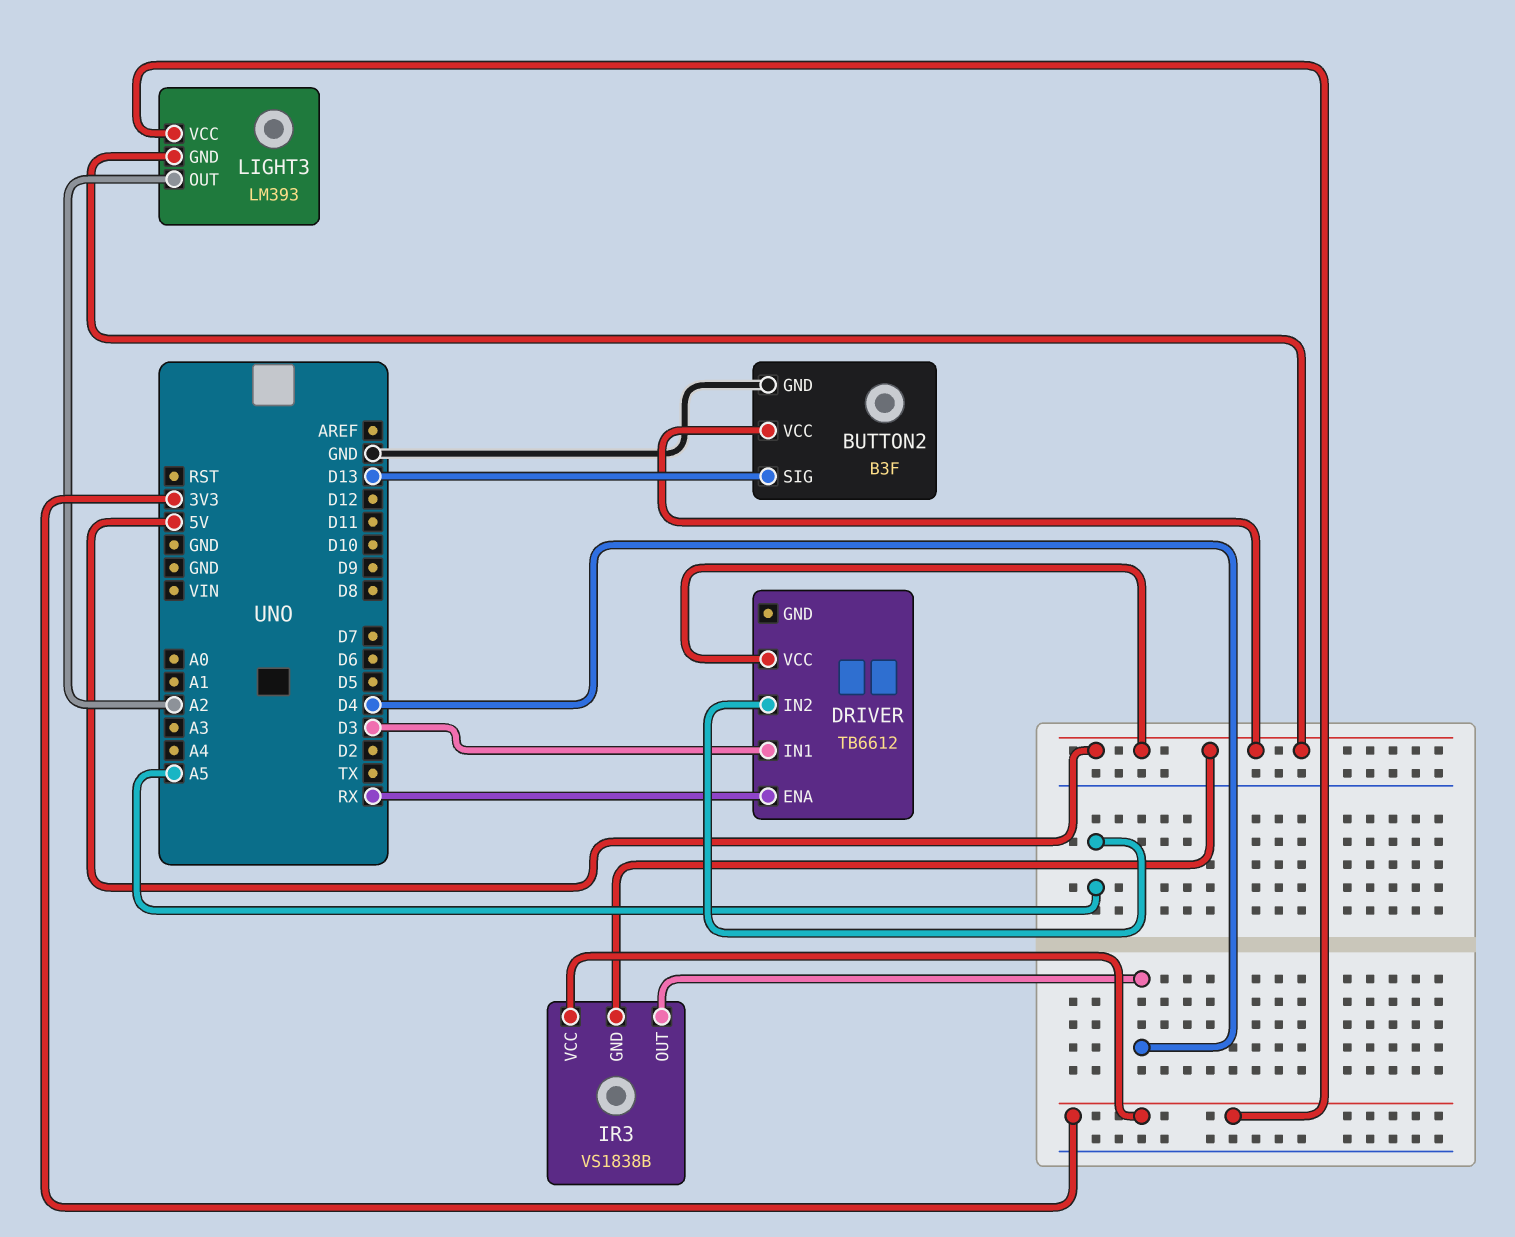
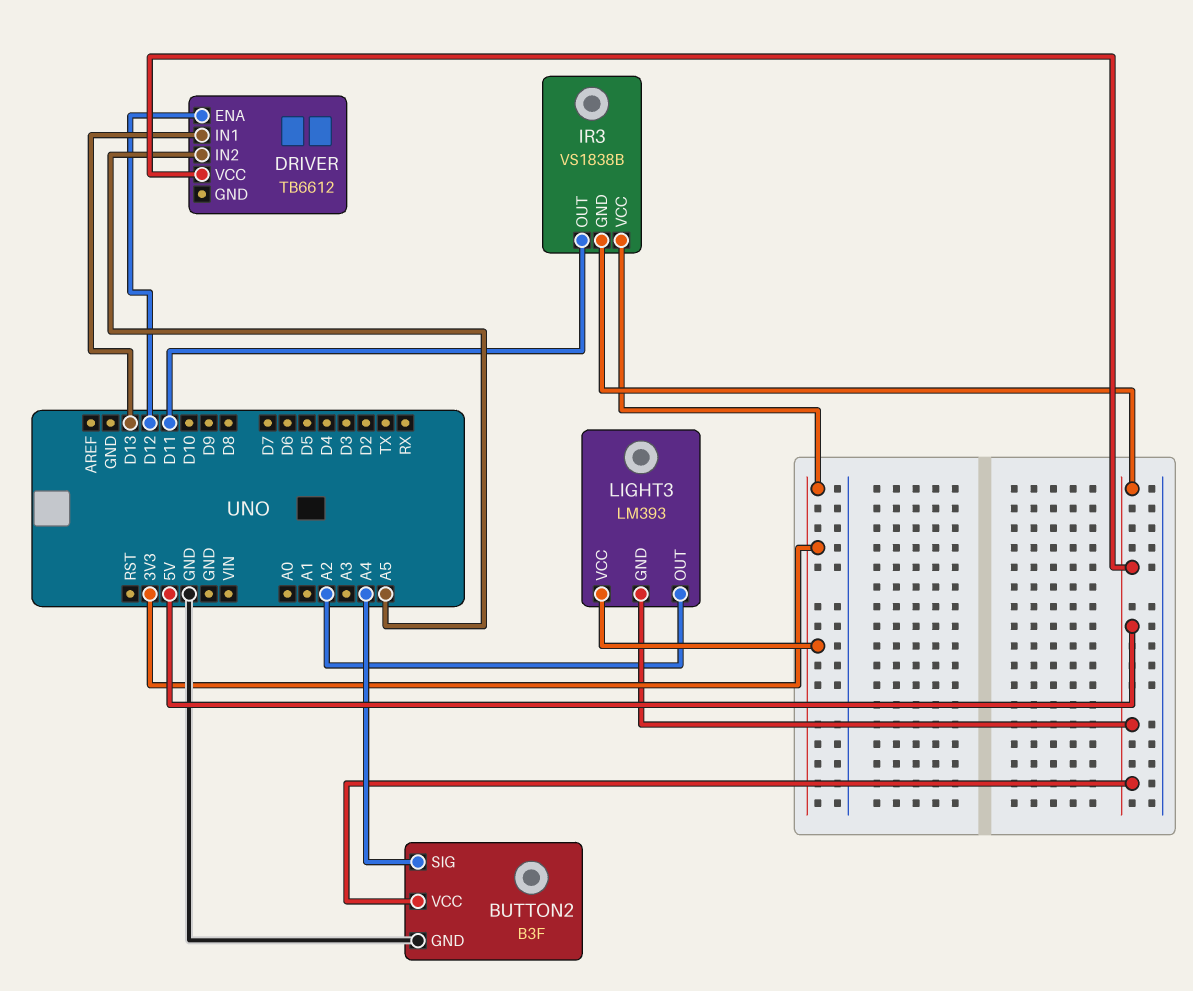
BUTTON2 pin SIG: D13 -> A4
DRIVER pin ENA: RX -> D12
DRIVER pin IN1: D3 -> D13
IR3 pin OUT: D4 -> D11

